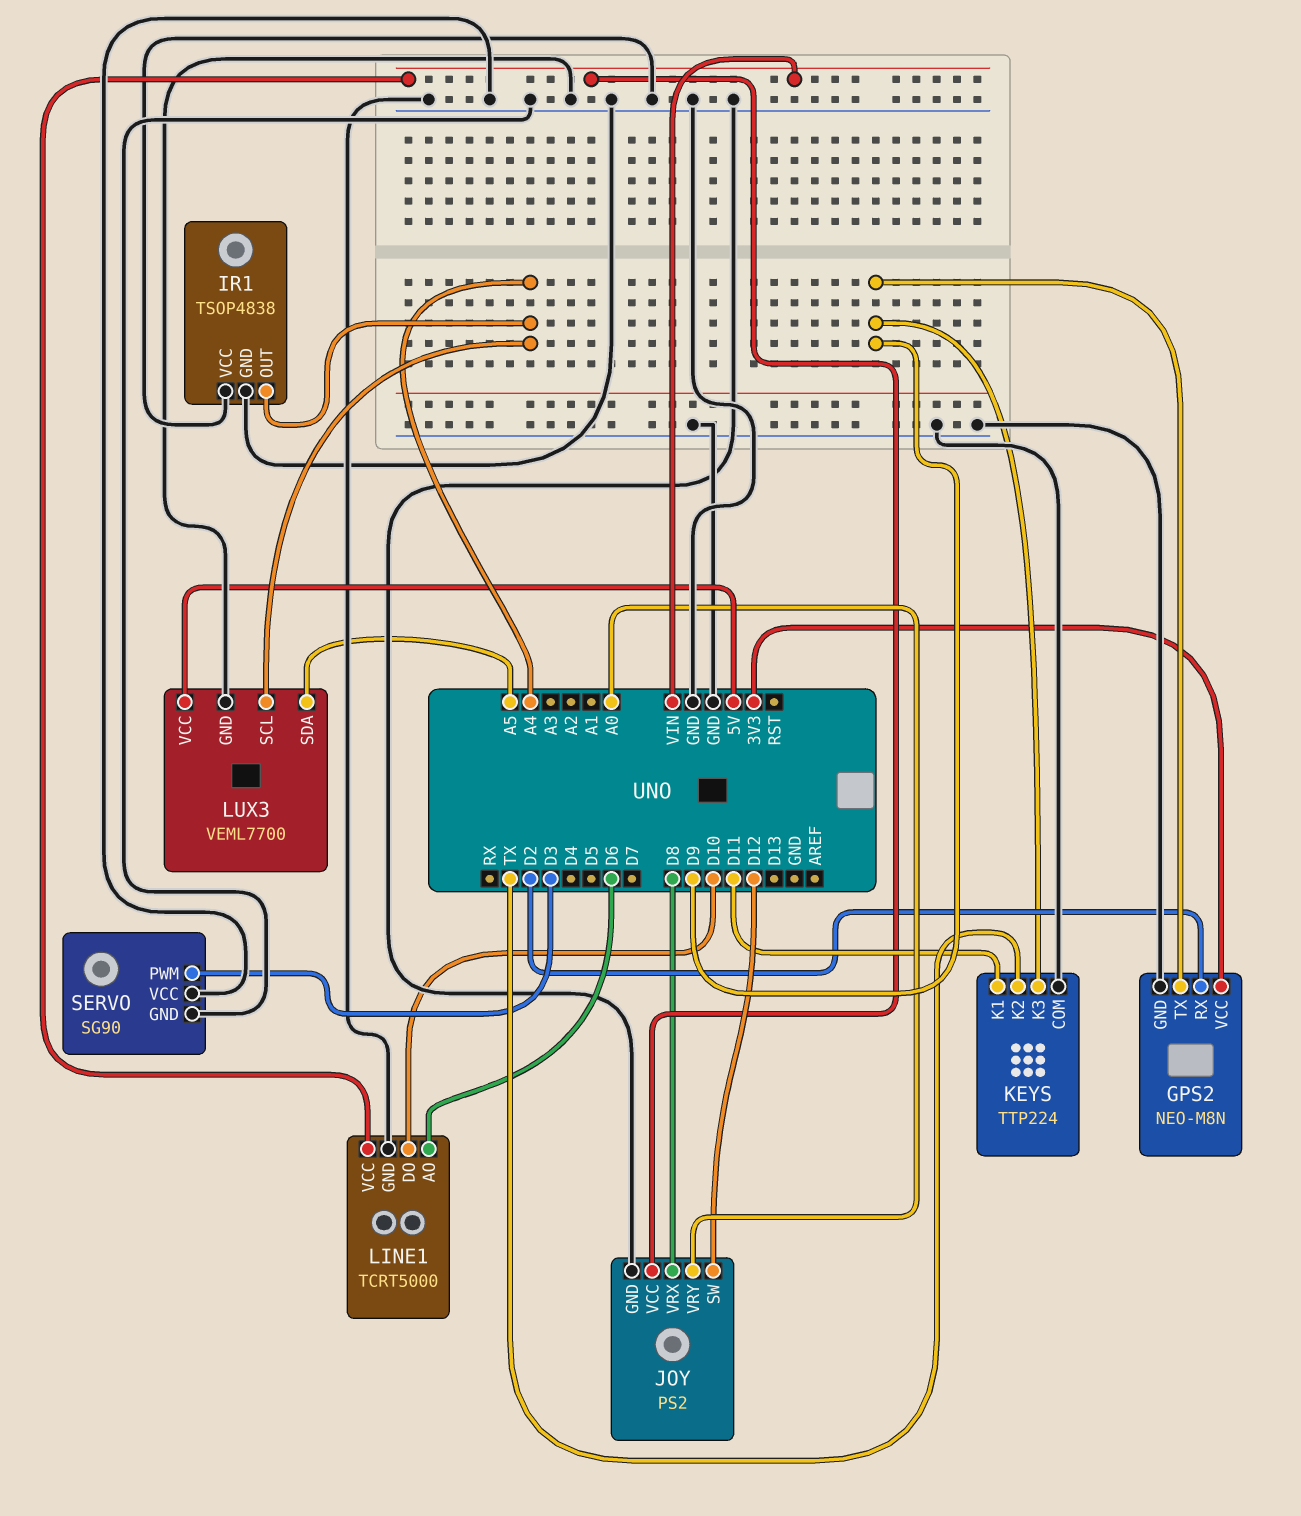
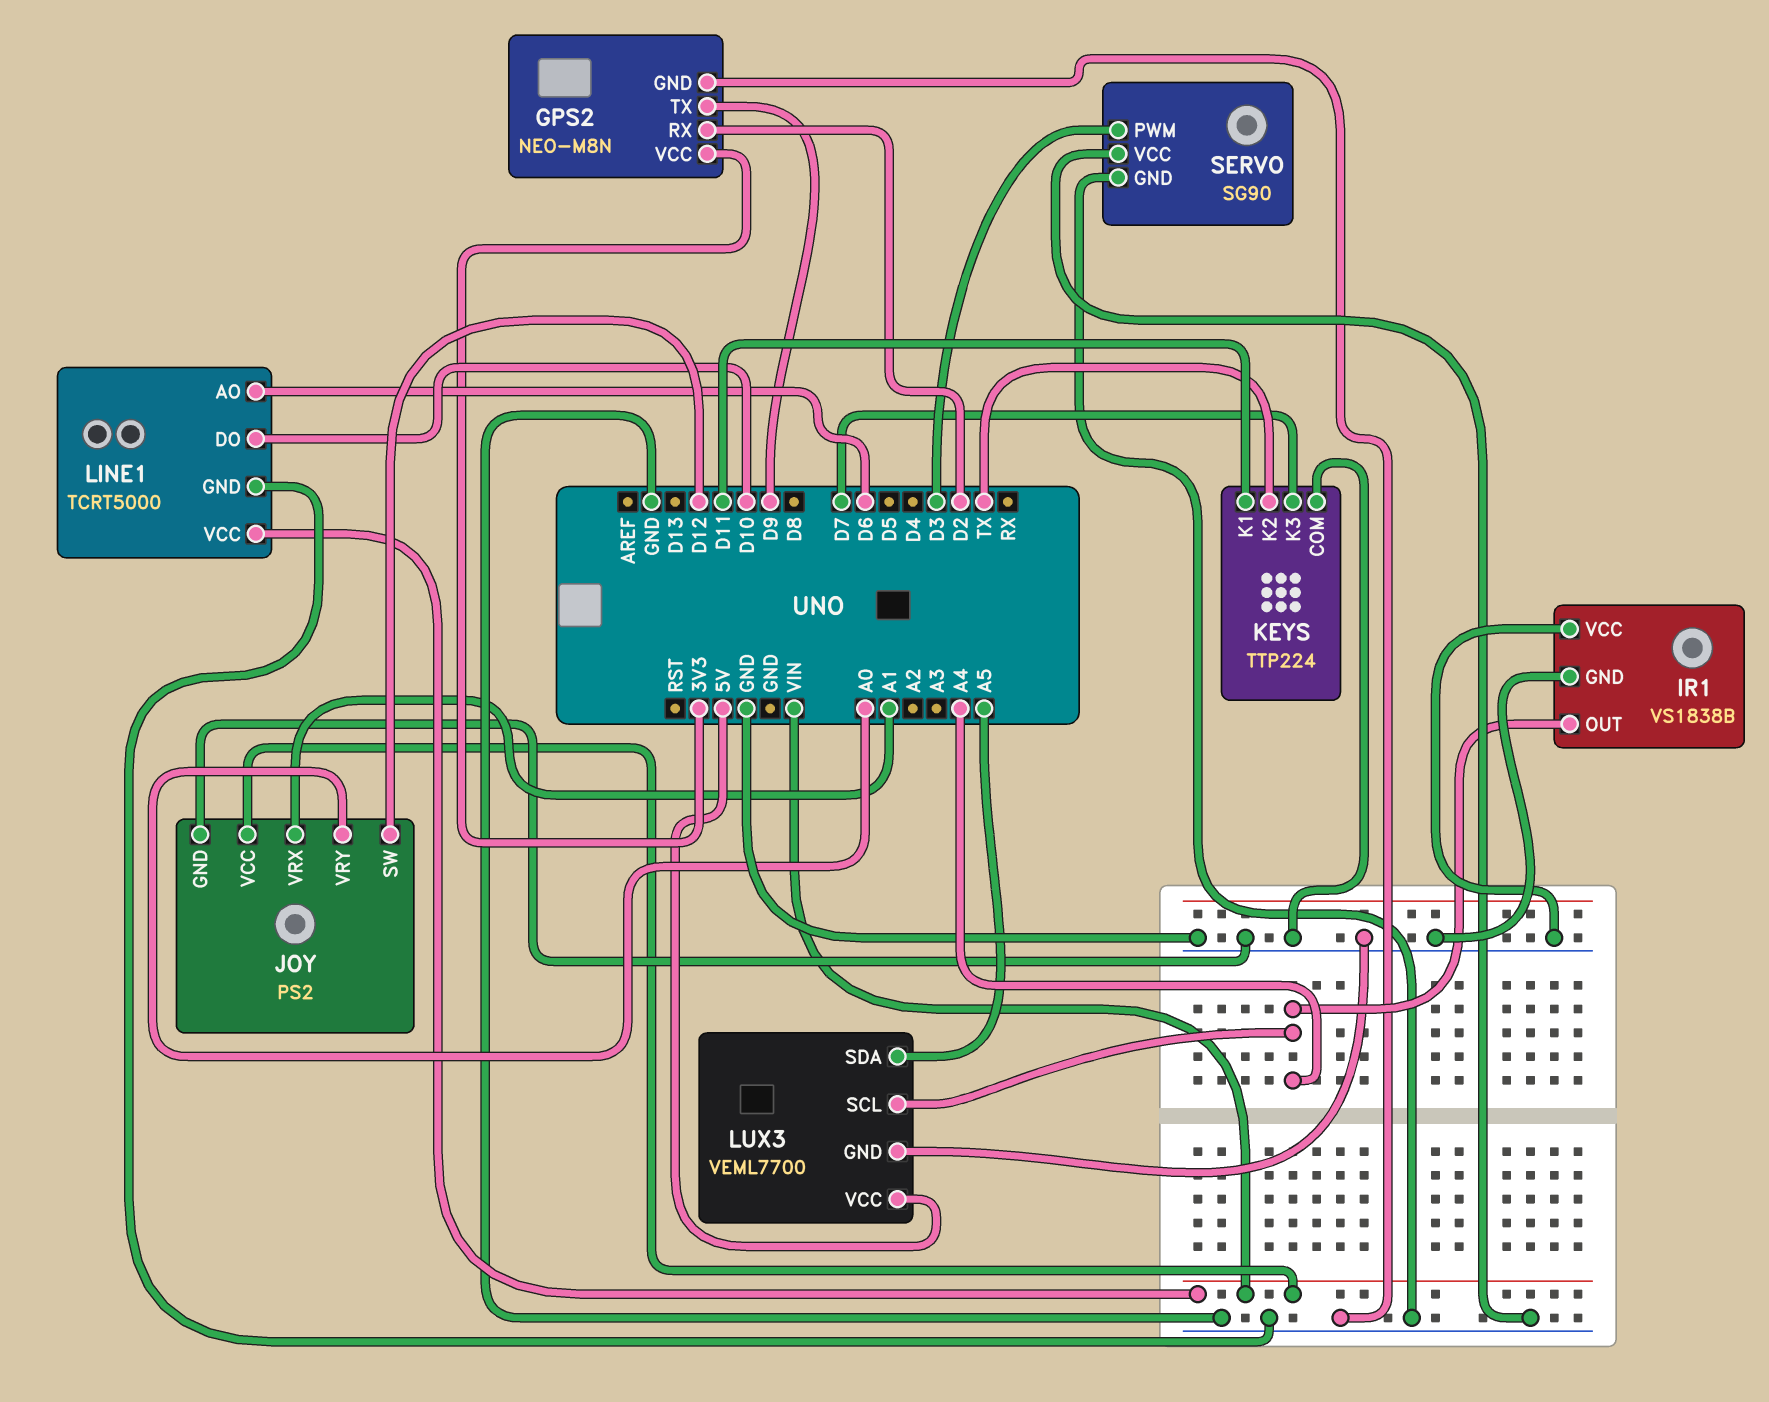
IR1: TSOP4838 -> VS1838B
JOY pin VRX: D8 -> A1
KEYS pin K3: D9 -> D7

